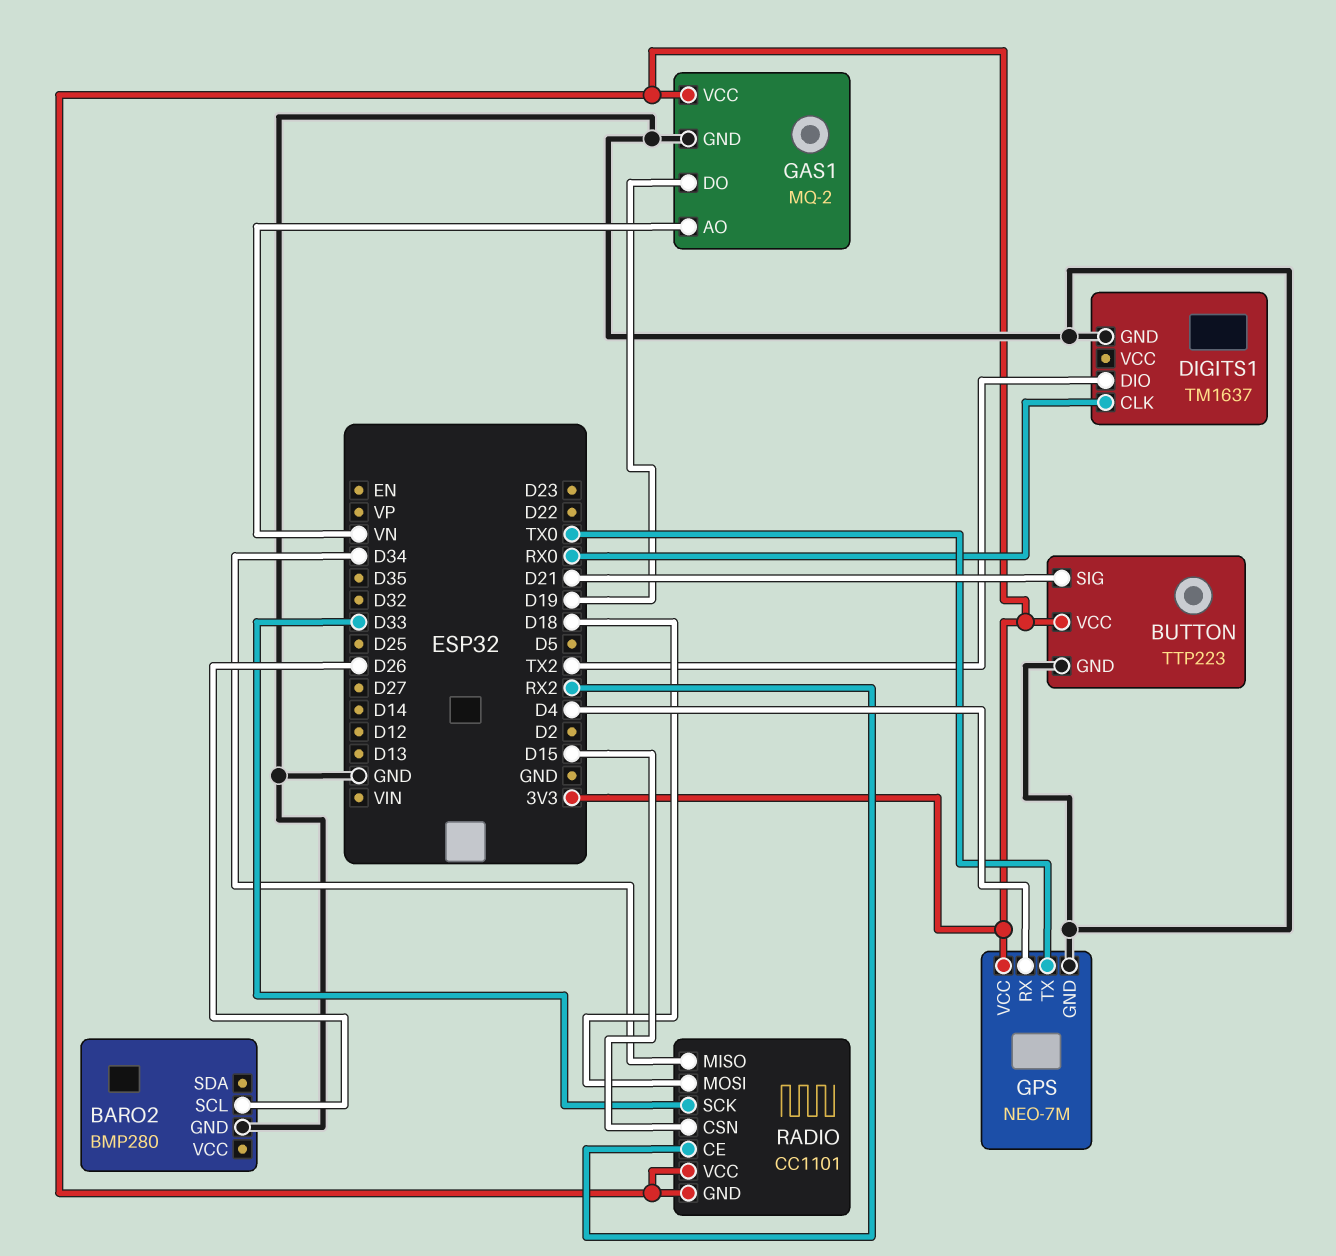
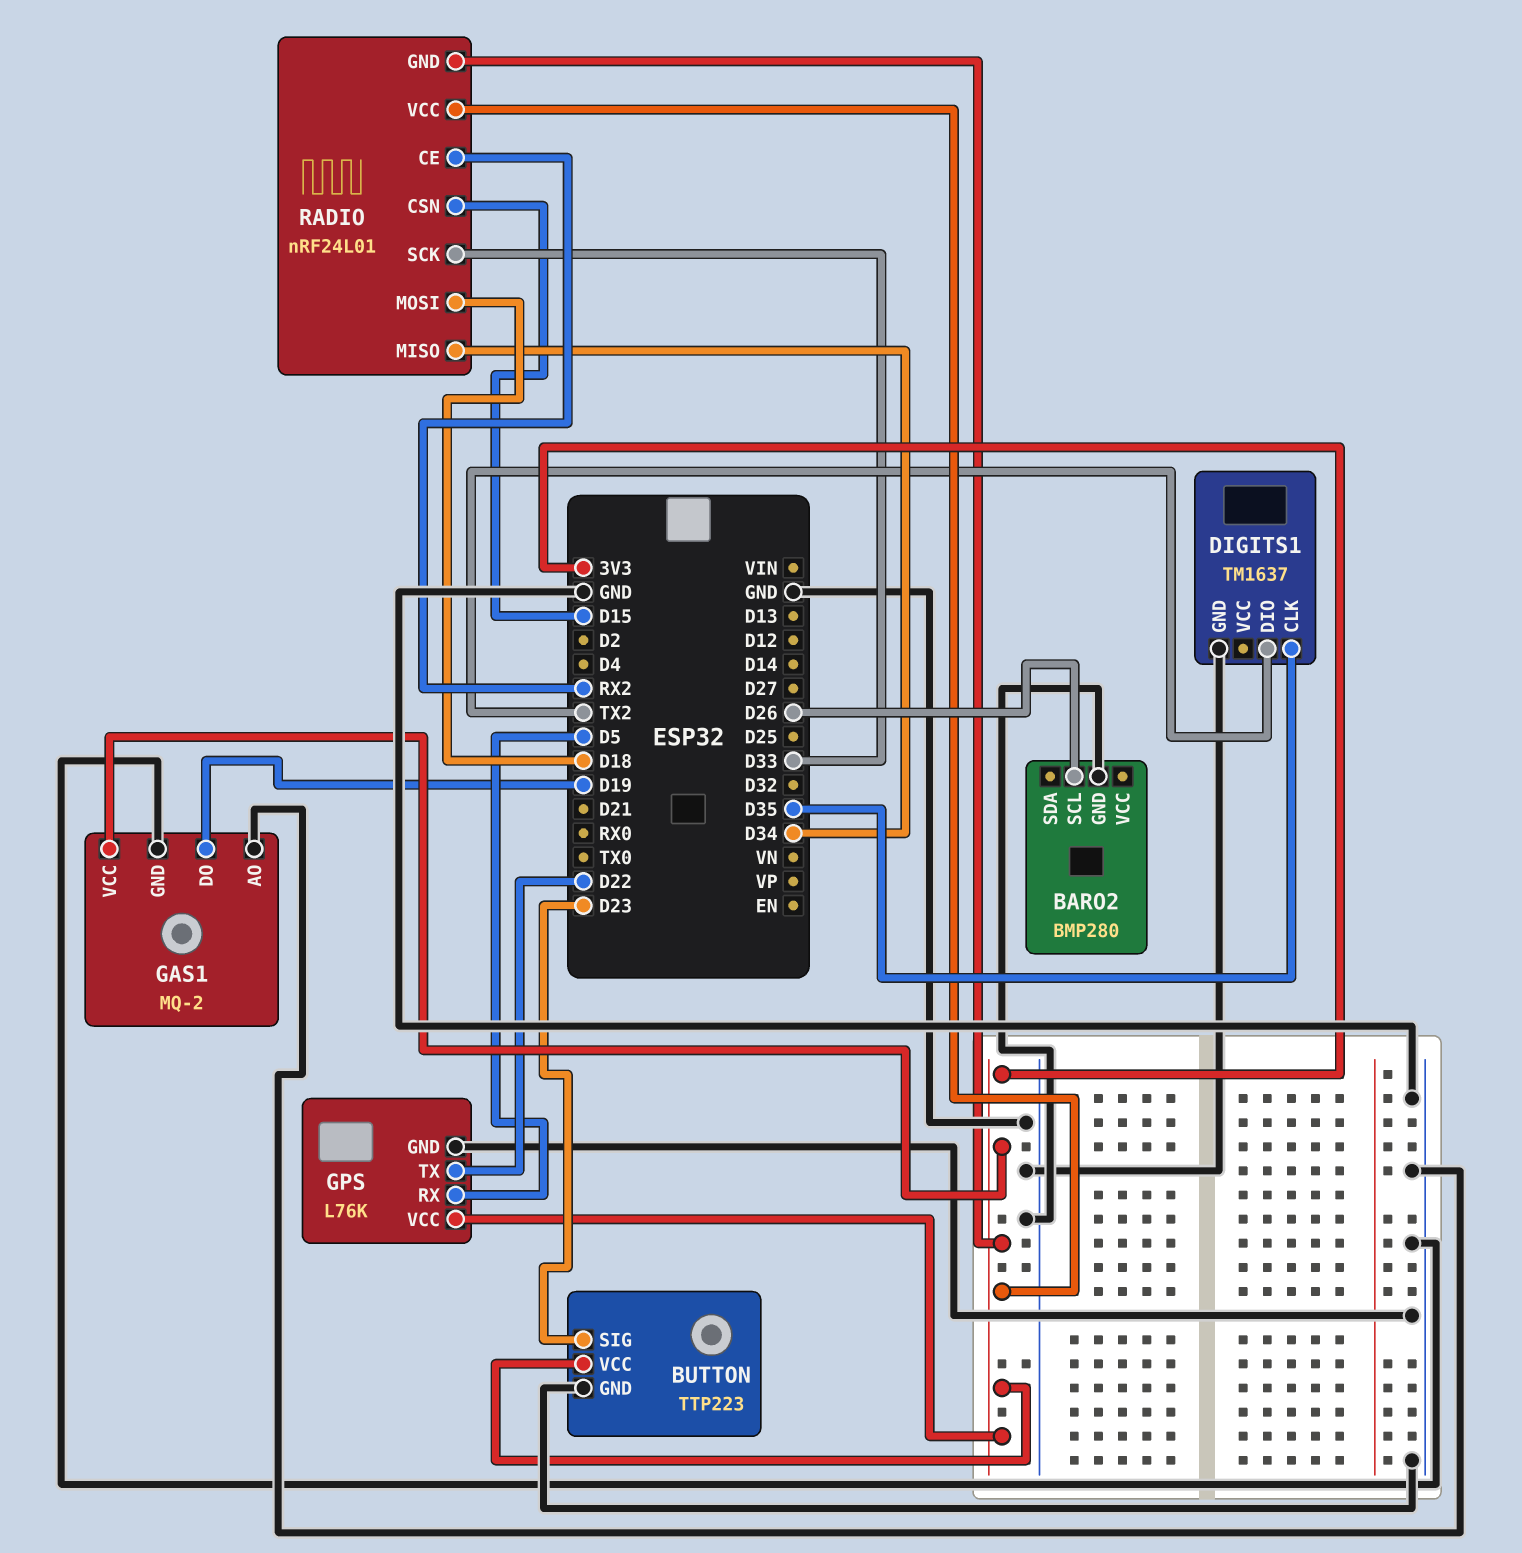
BUTTON pin SIG: D21 -> D23
DIGITS1 pin CLK: RX0 -> D35
GAS1 pin AO: VN -> GND
GPS: NEO-7M -> L76K
GPS pin RX: D4 -> D5
GPS pin TX: TX0 -> D22
RADIO: CC1101 -> nRF24L01

